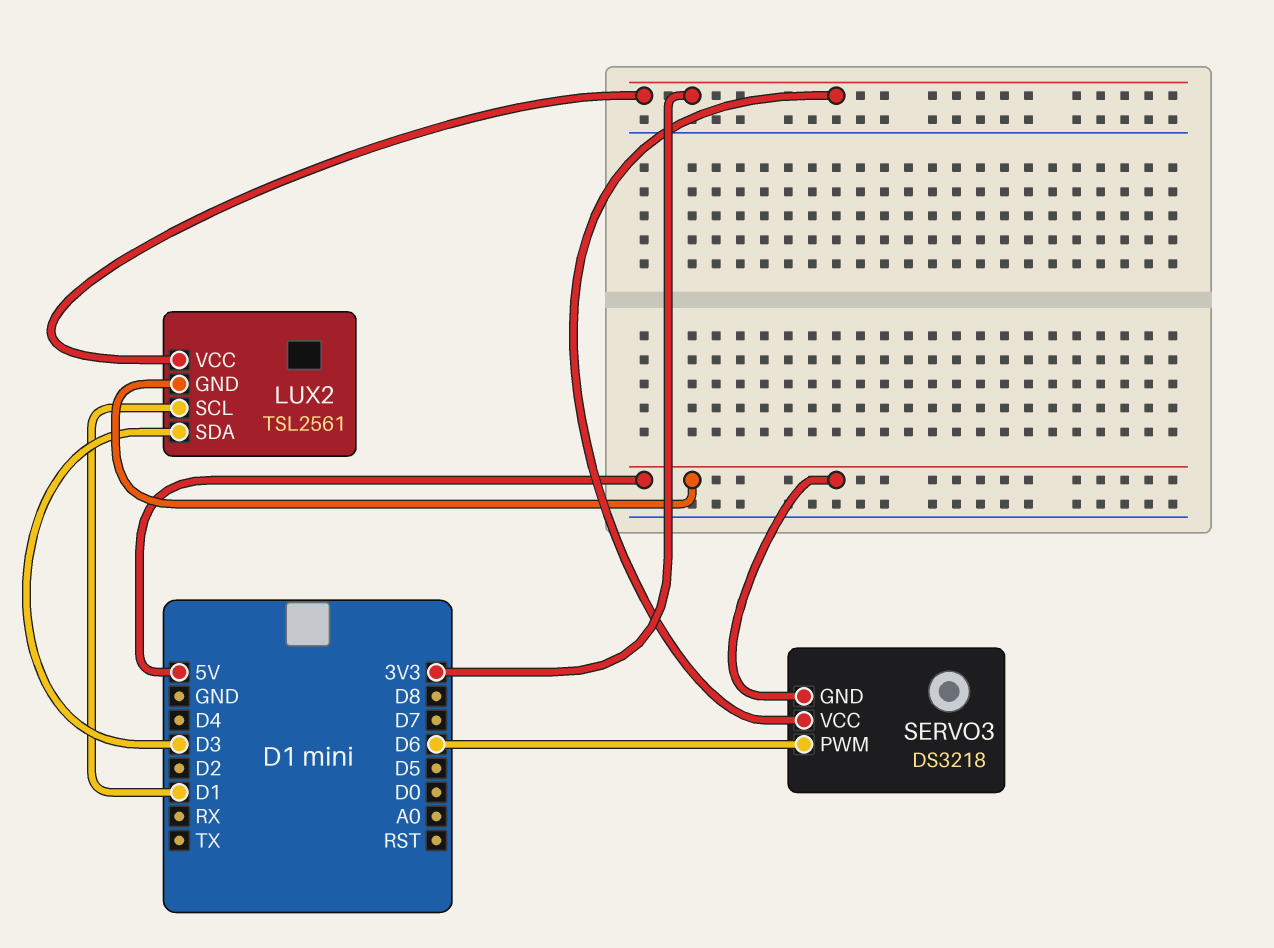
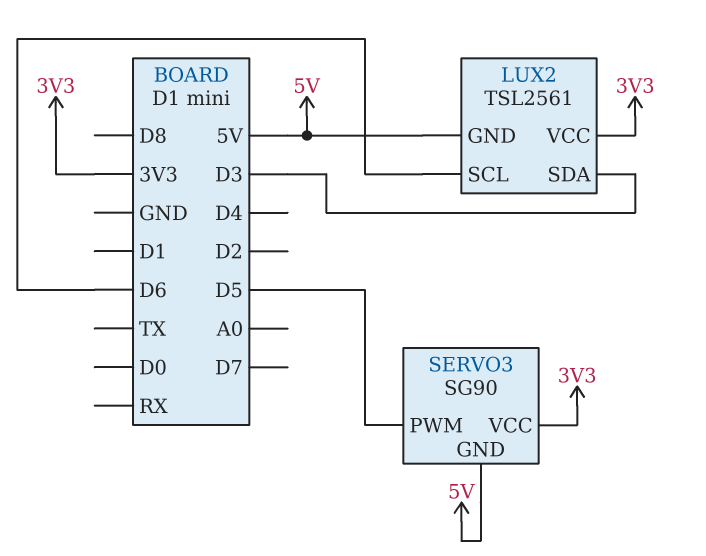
LUX2 pin SCL: D1 -> D6
SERVO3: DS3218 -> SG90
SERVO3 pin PWM: D6 -> D5

